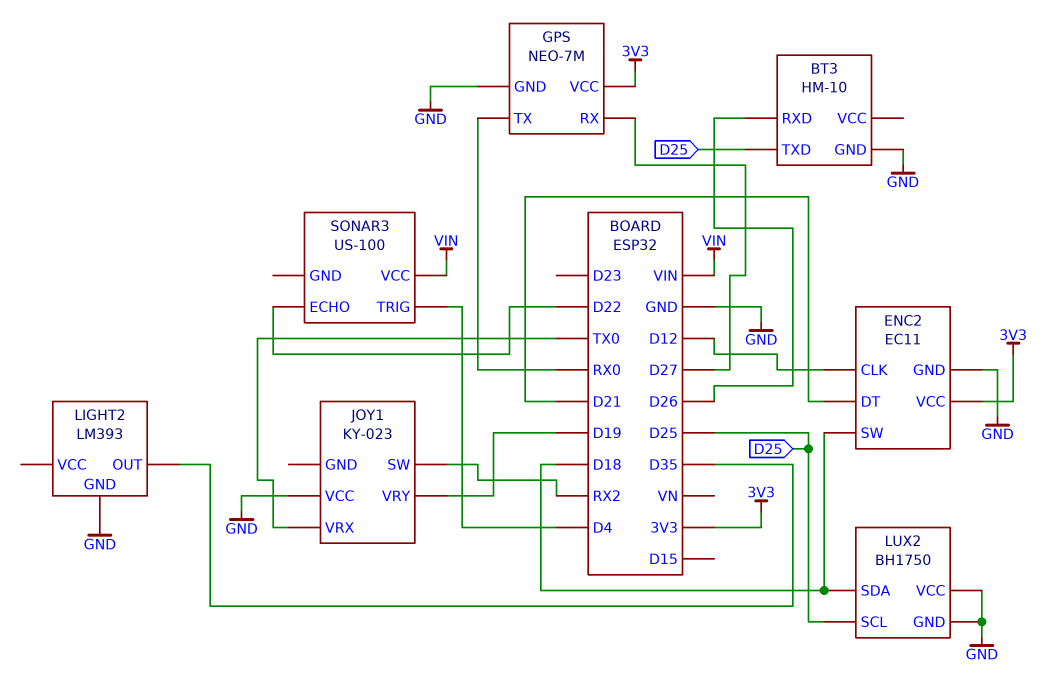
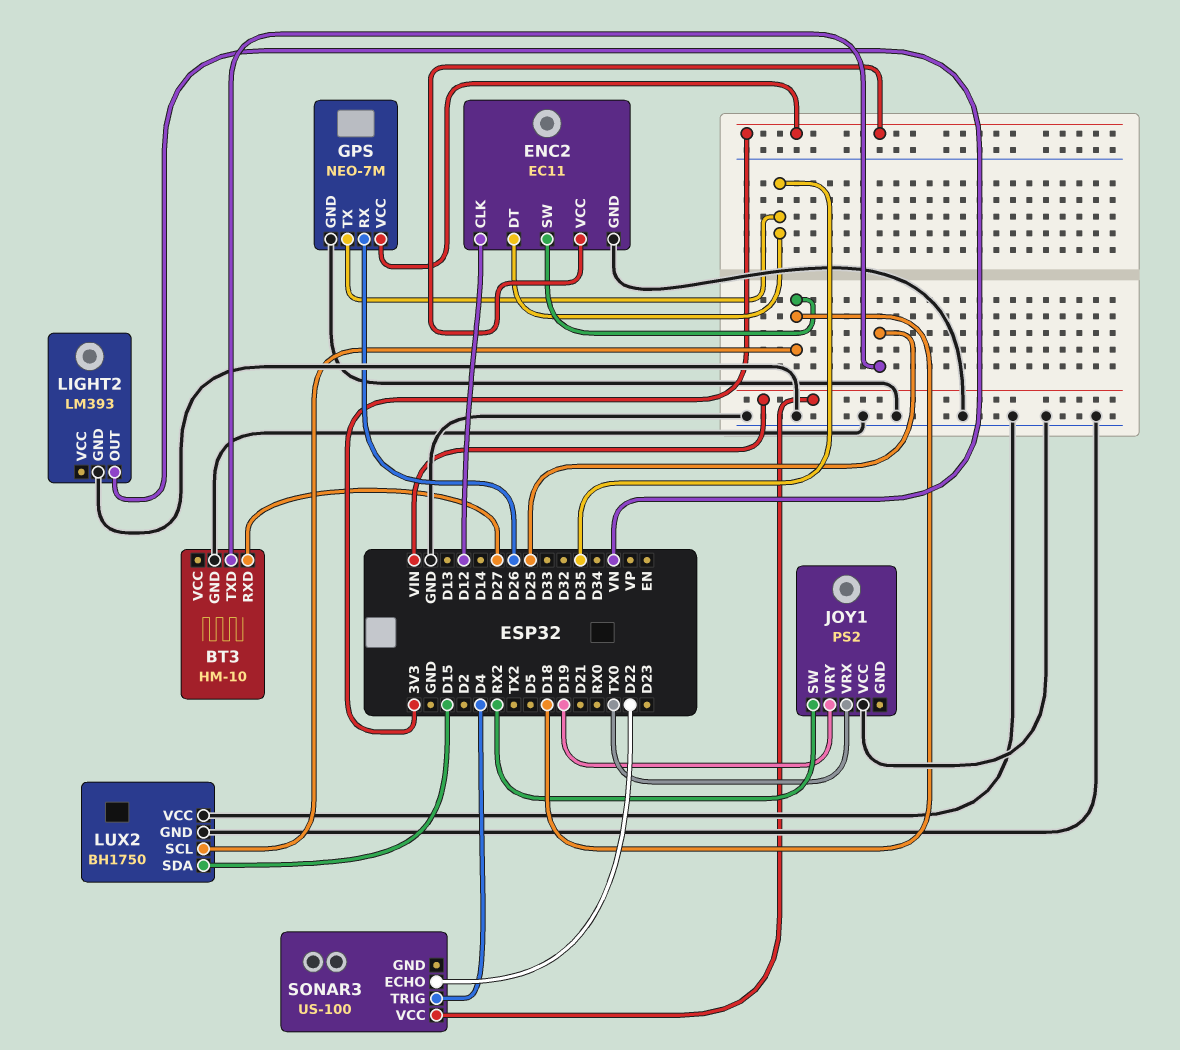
BT3 pin RXD: D26 -> D27
ENC2 pin DT: D21 -> D35
GPS pin RX: D27 -> D26
GPS pin TX: RX0 -> D35
JOY1: KY-023 -> PS2
LIGHT2 pin OUT: D35 -> VN
LUX2 pin SCL: D25 -> D18
LUX2 pin SDA: D18 -> D15

